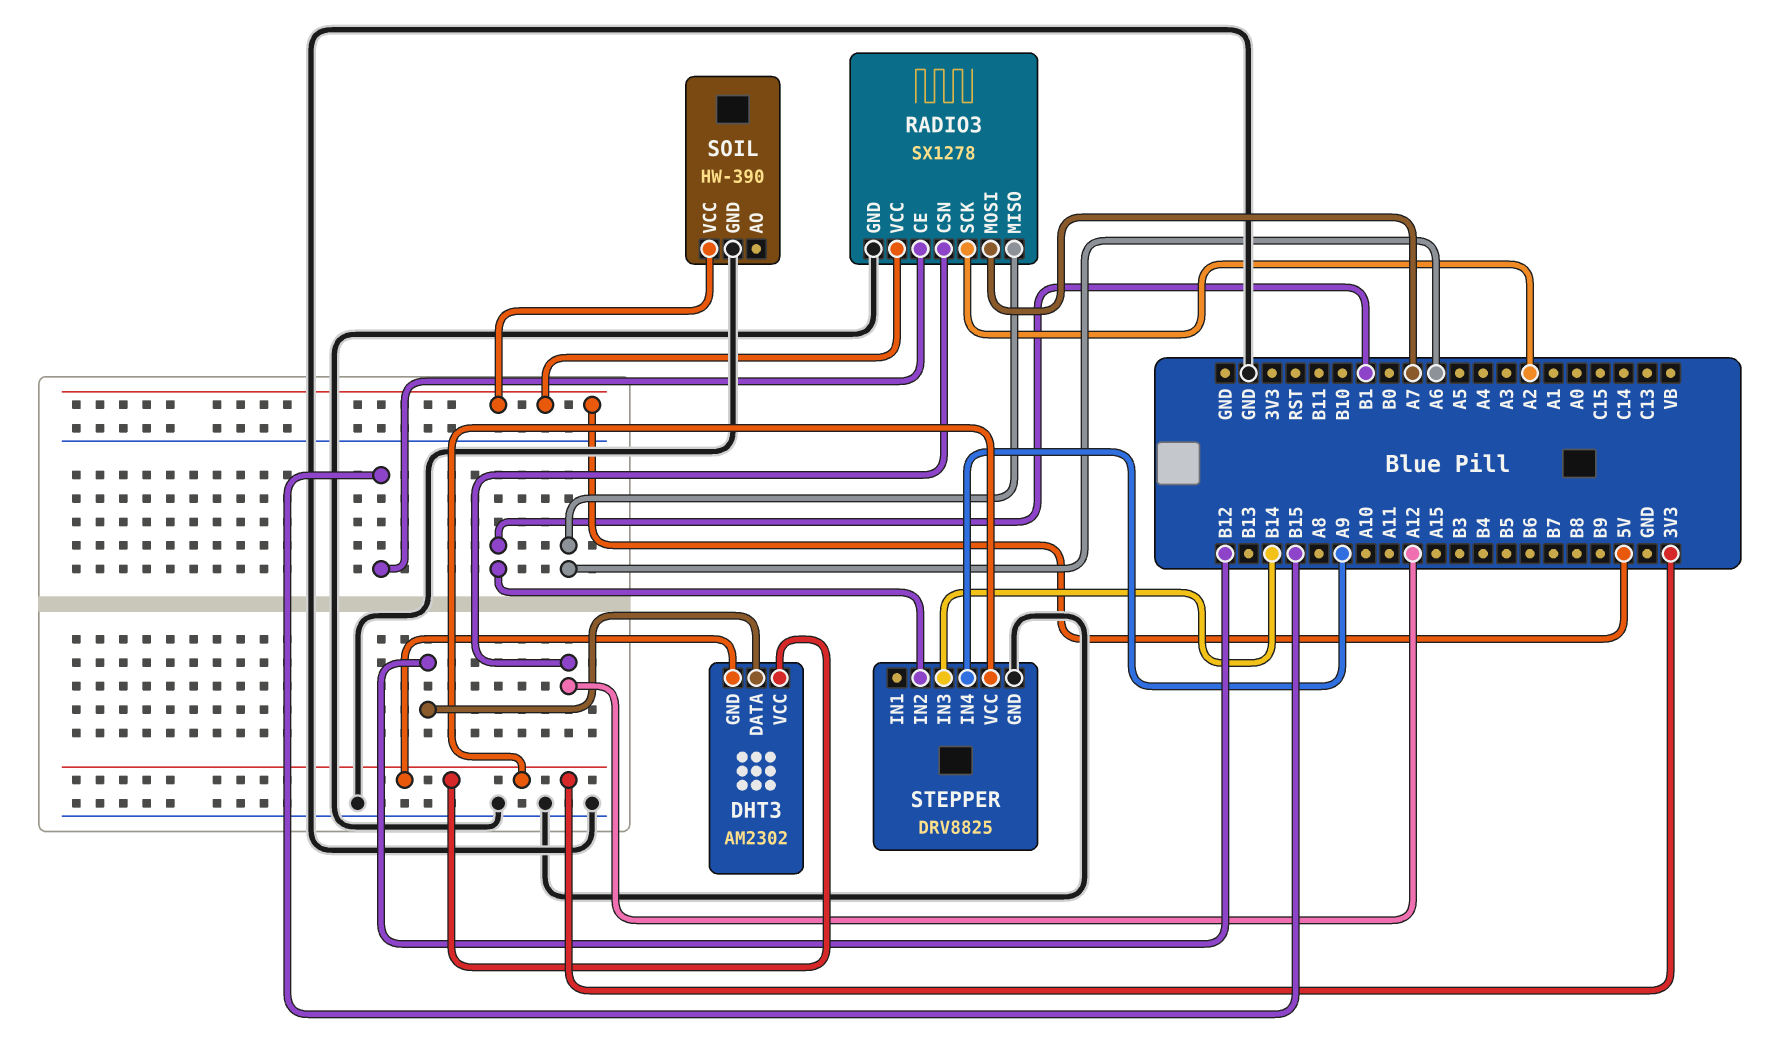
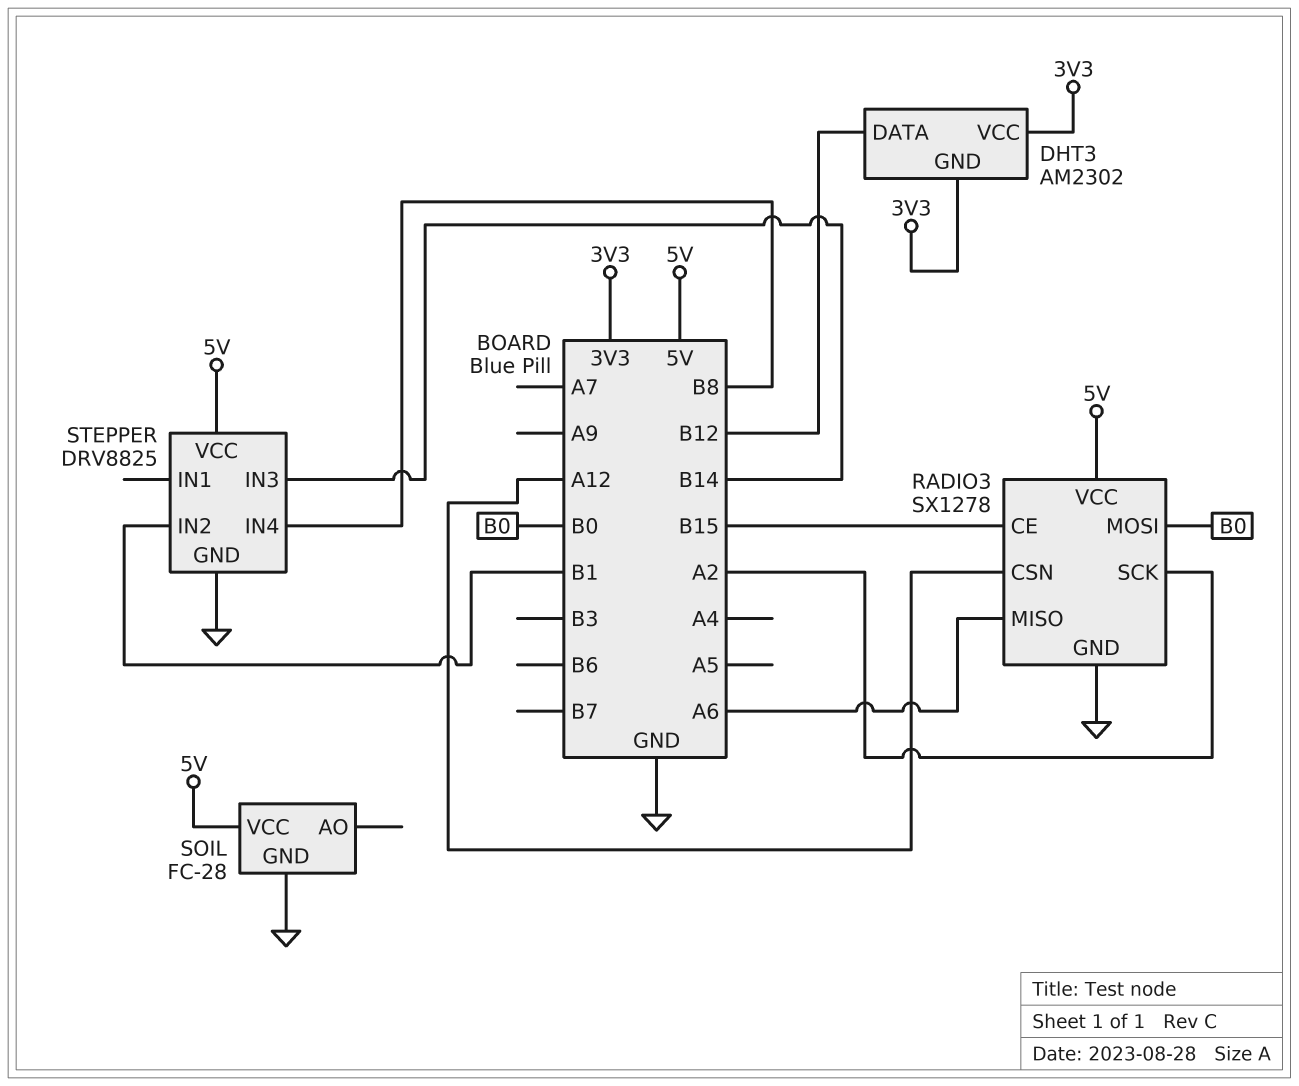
RADIO3 pin MOSI: A7 -> B0
SOIL: HW-390 -> FC-28
STEPPER pin IN4: A9 -> B8
STEPPER pin VCC: 3V3 -> 5V

